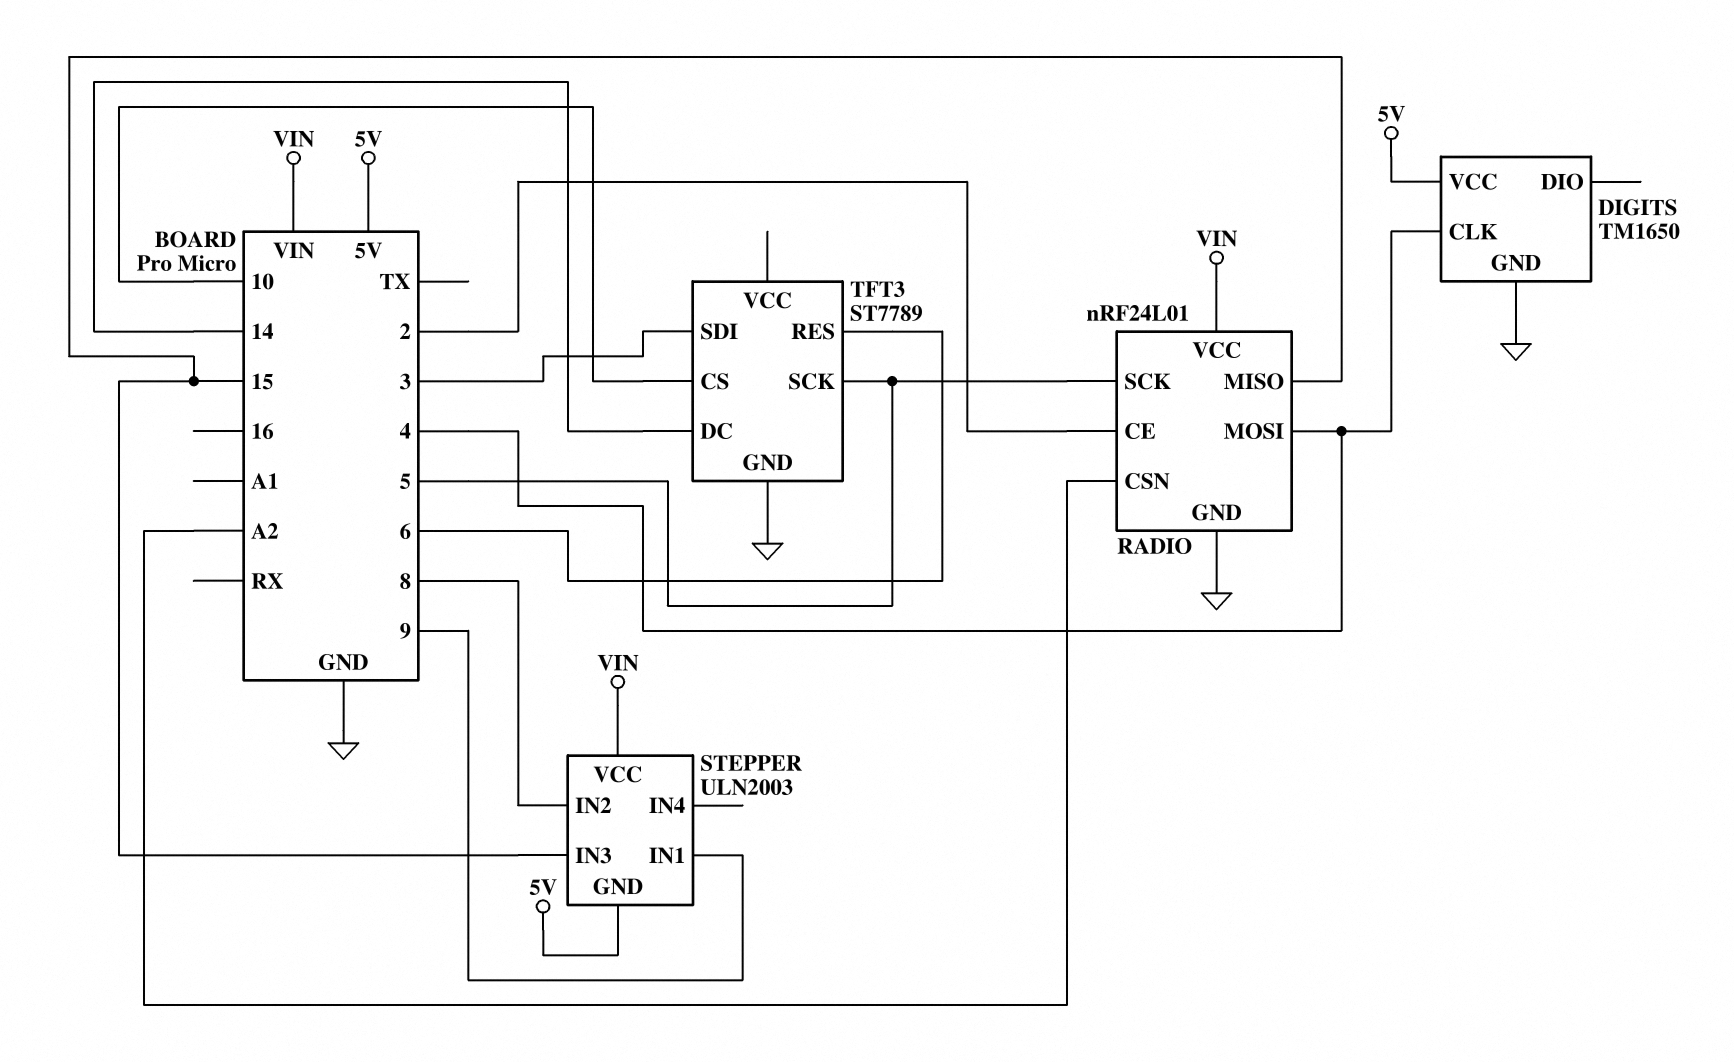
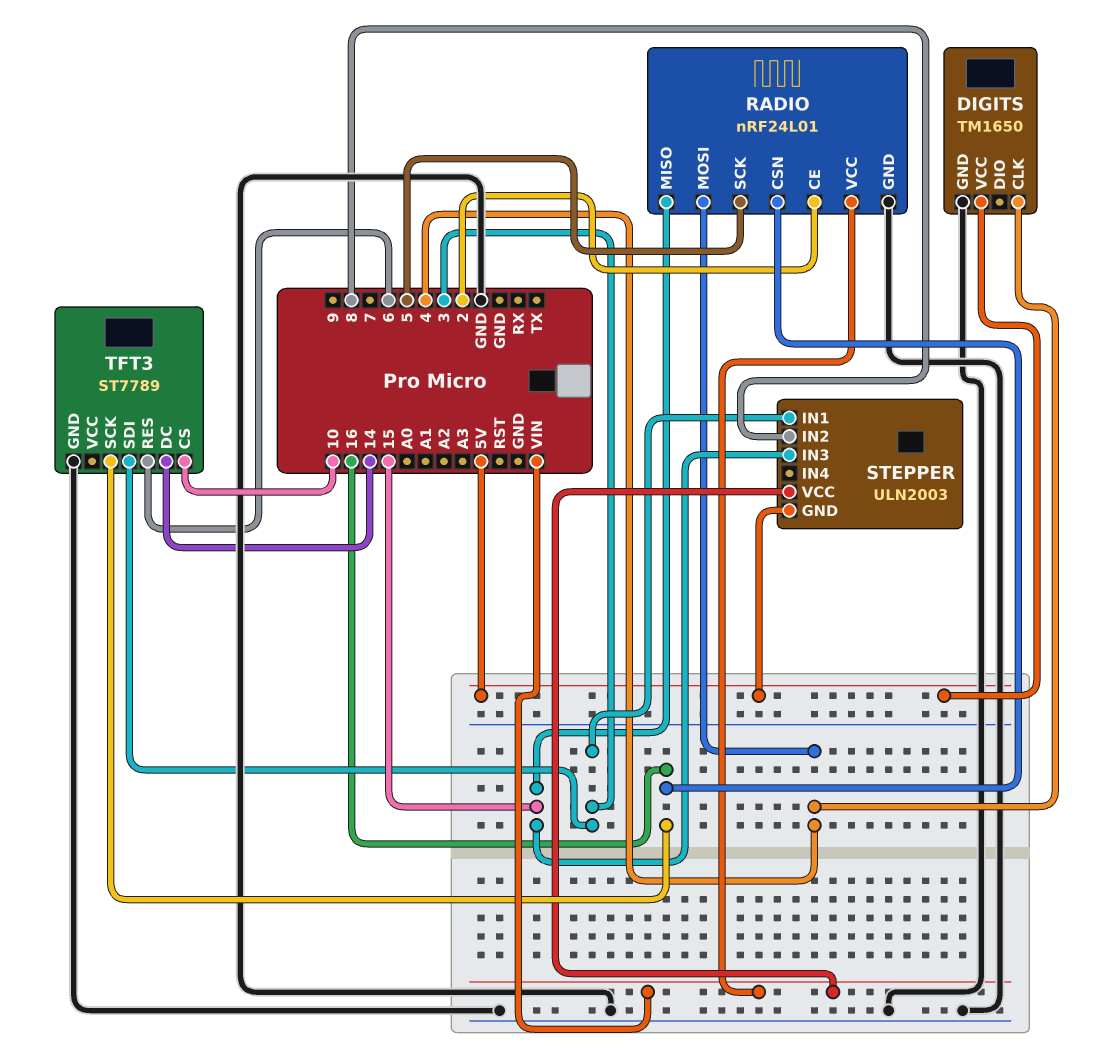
RADIO pin CSN: A2 -> 16
STEPPER pin IN1: 9 -> 3
TFT3 pin SCK: 5 -> 16

